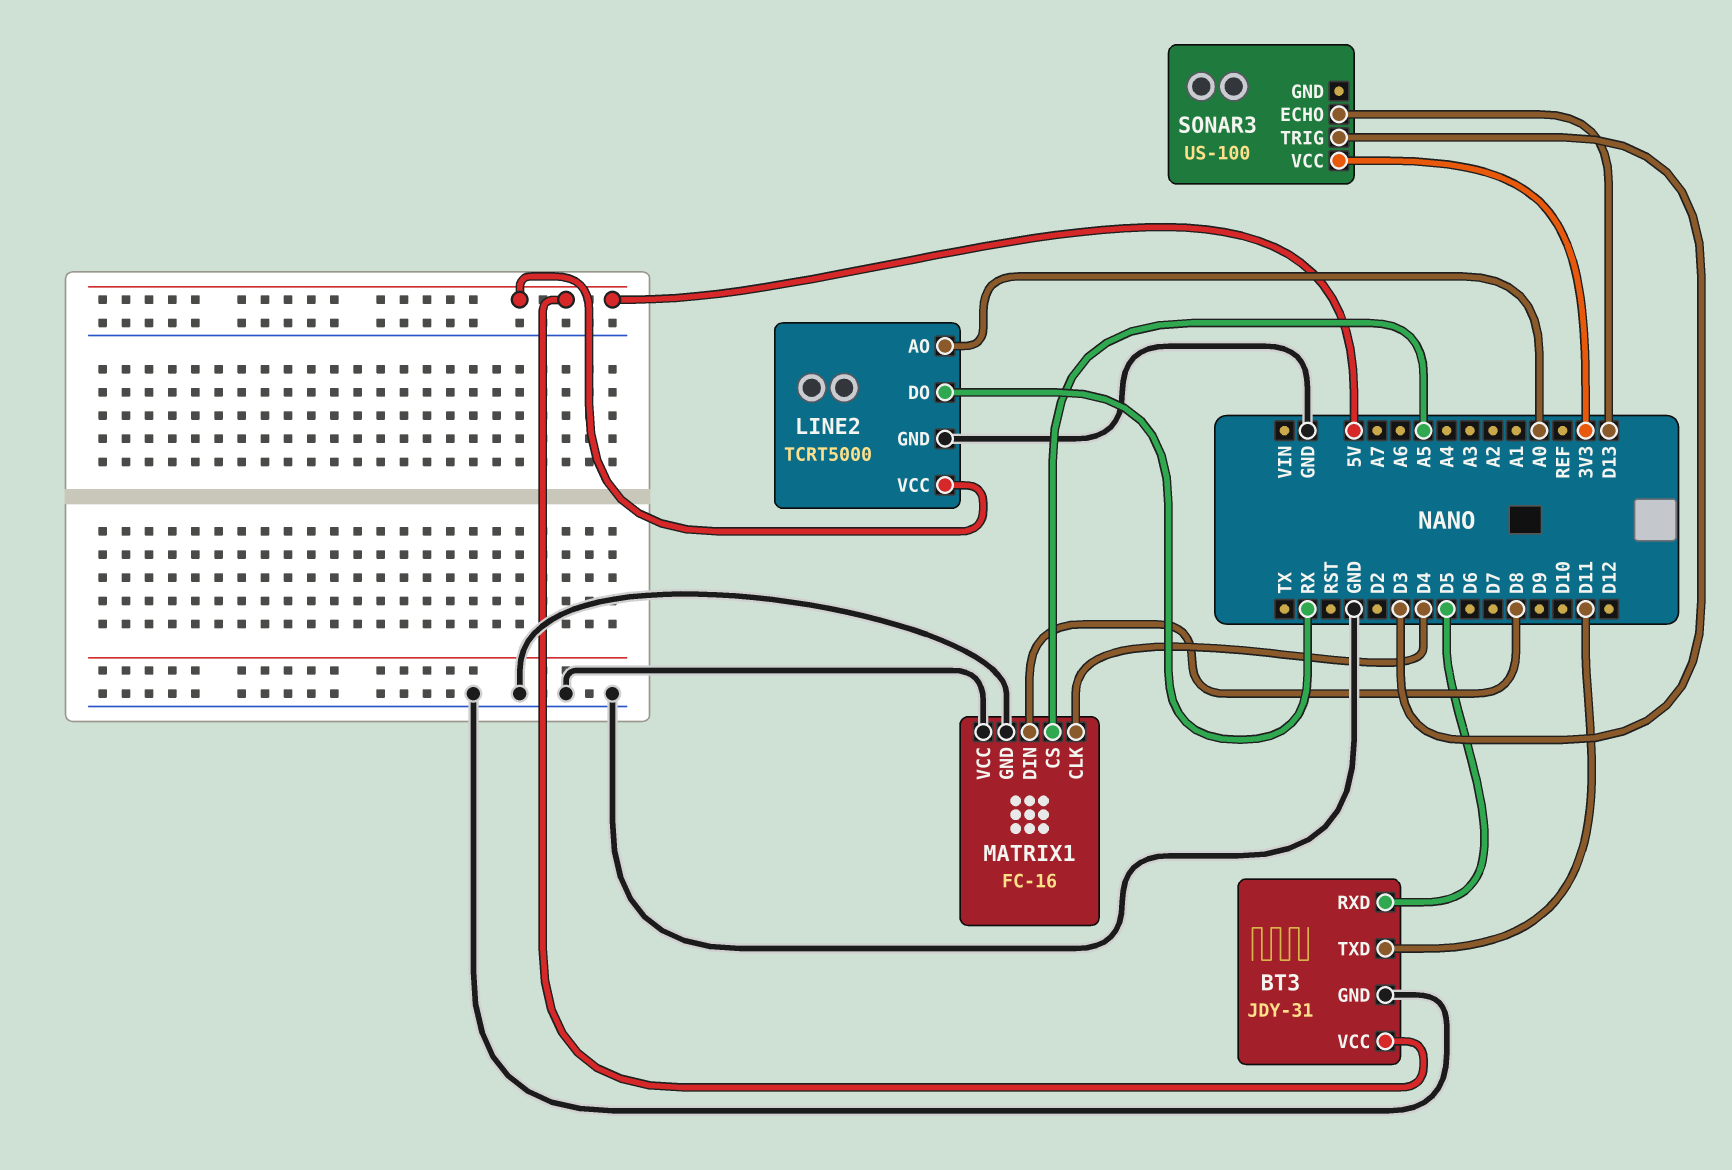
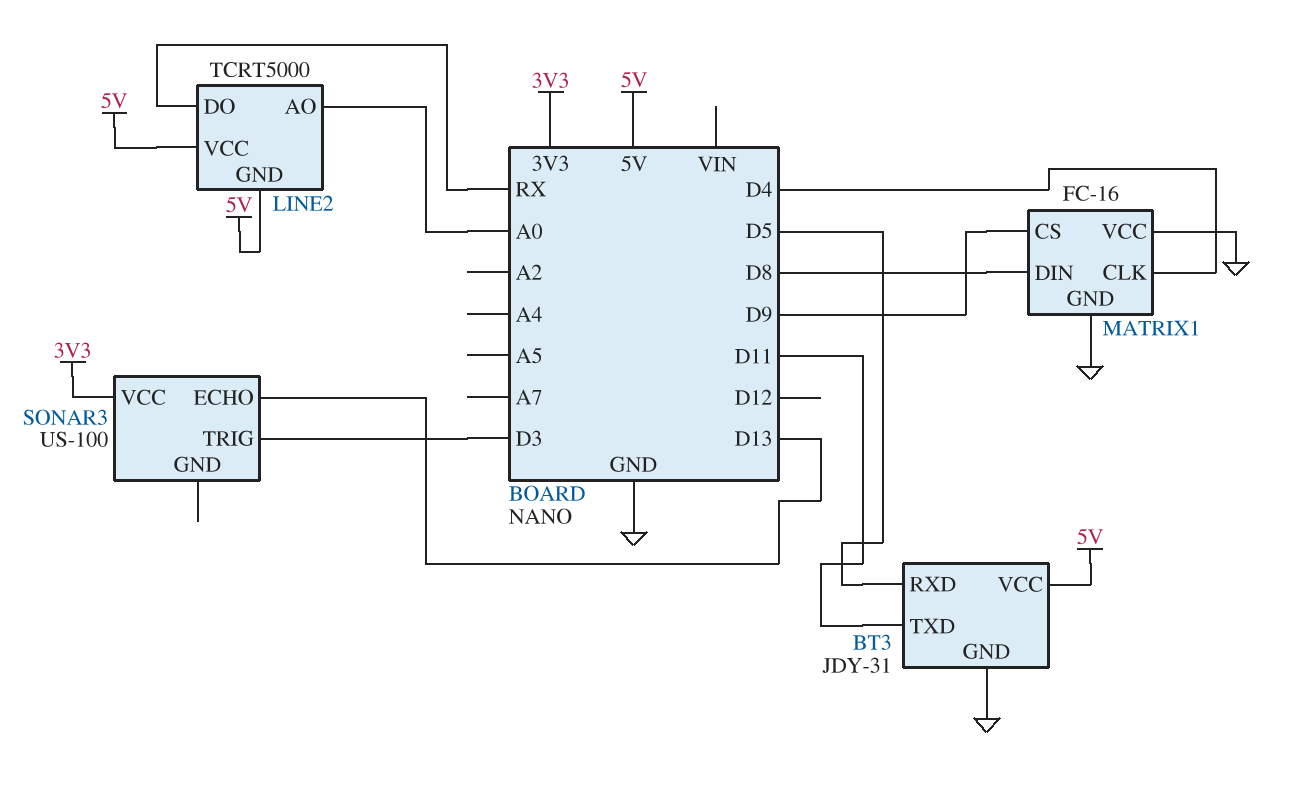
LINE2 pin GND: GND -> 5V
MATRIX1 pin CS: A5 -> D9

